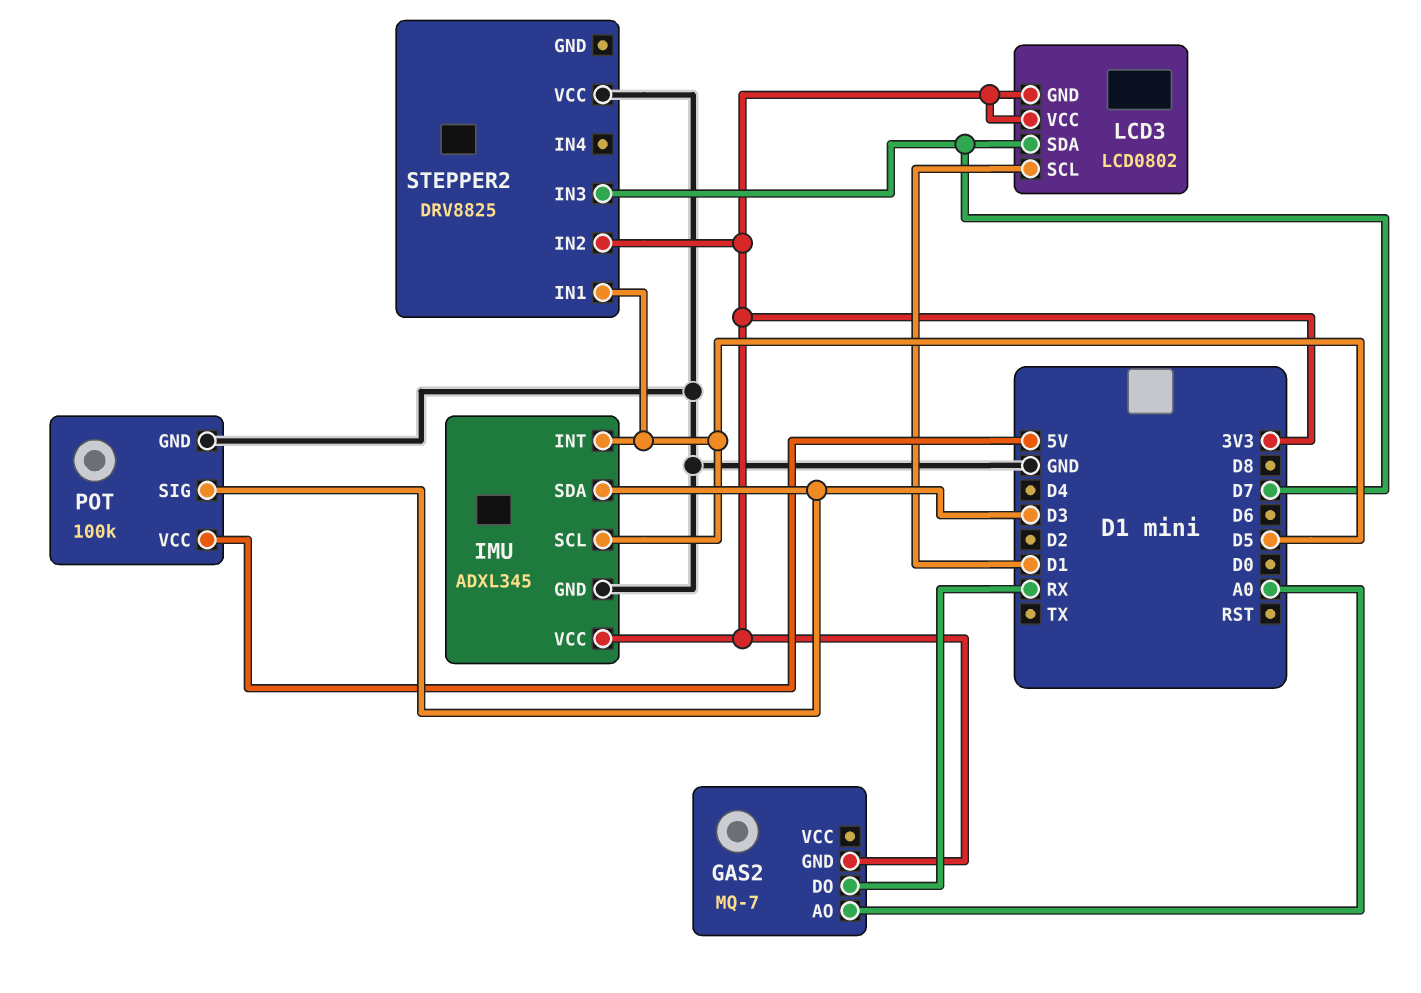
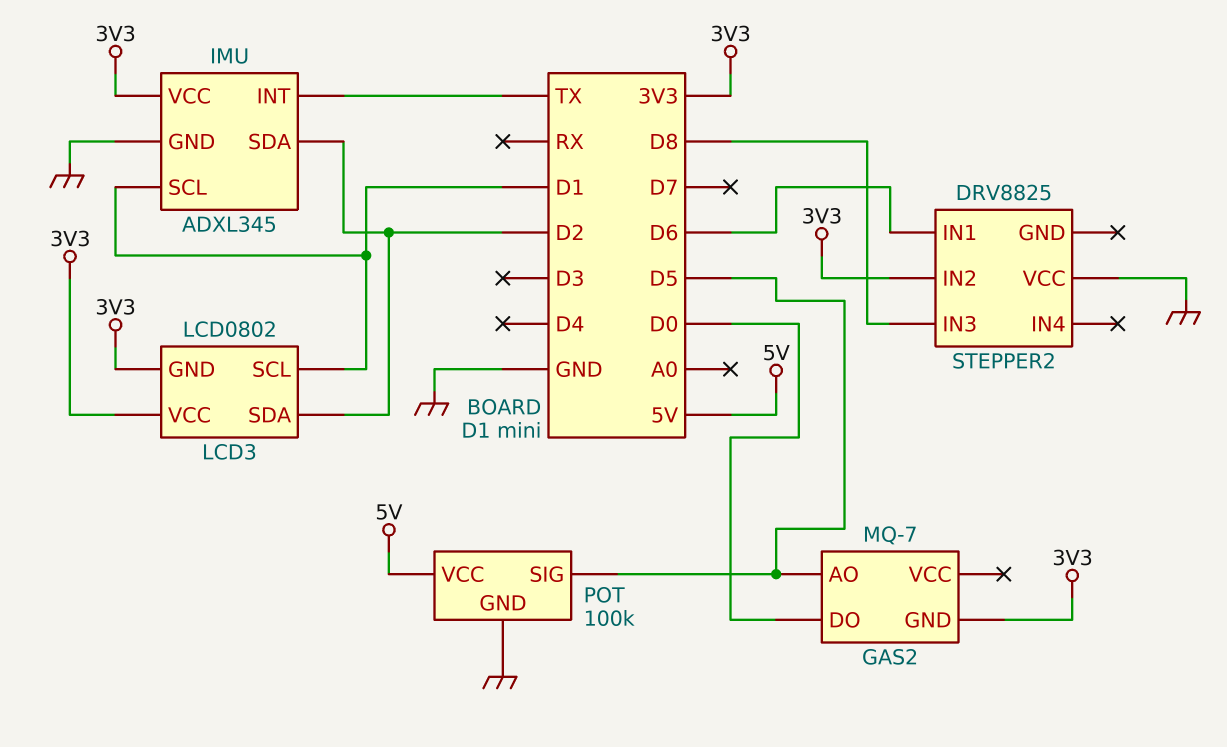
GAS2 pin AO: A0 -> D5
GAS2 pin DO: RX -> D0
IMU pin INT: D5 -> TX
IMU pin SCL: D5 -> D1
IMU pin SDA: D3 -> D2
LCD3 pin SDA: D7 -> D2
POT pin SIG: D3 -> D5
STEPPER2 pin IN1: D5 -> D6
STEPPER2 pin IN3: D7 -> D8

